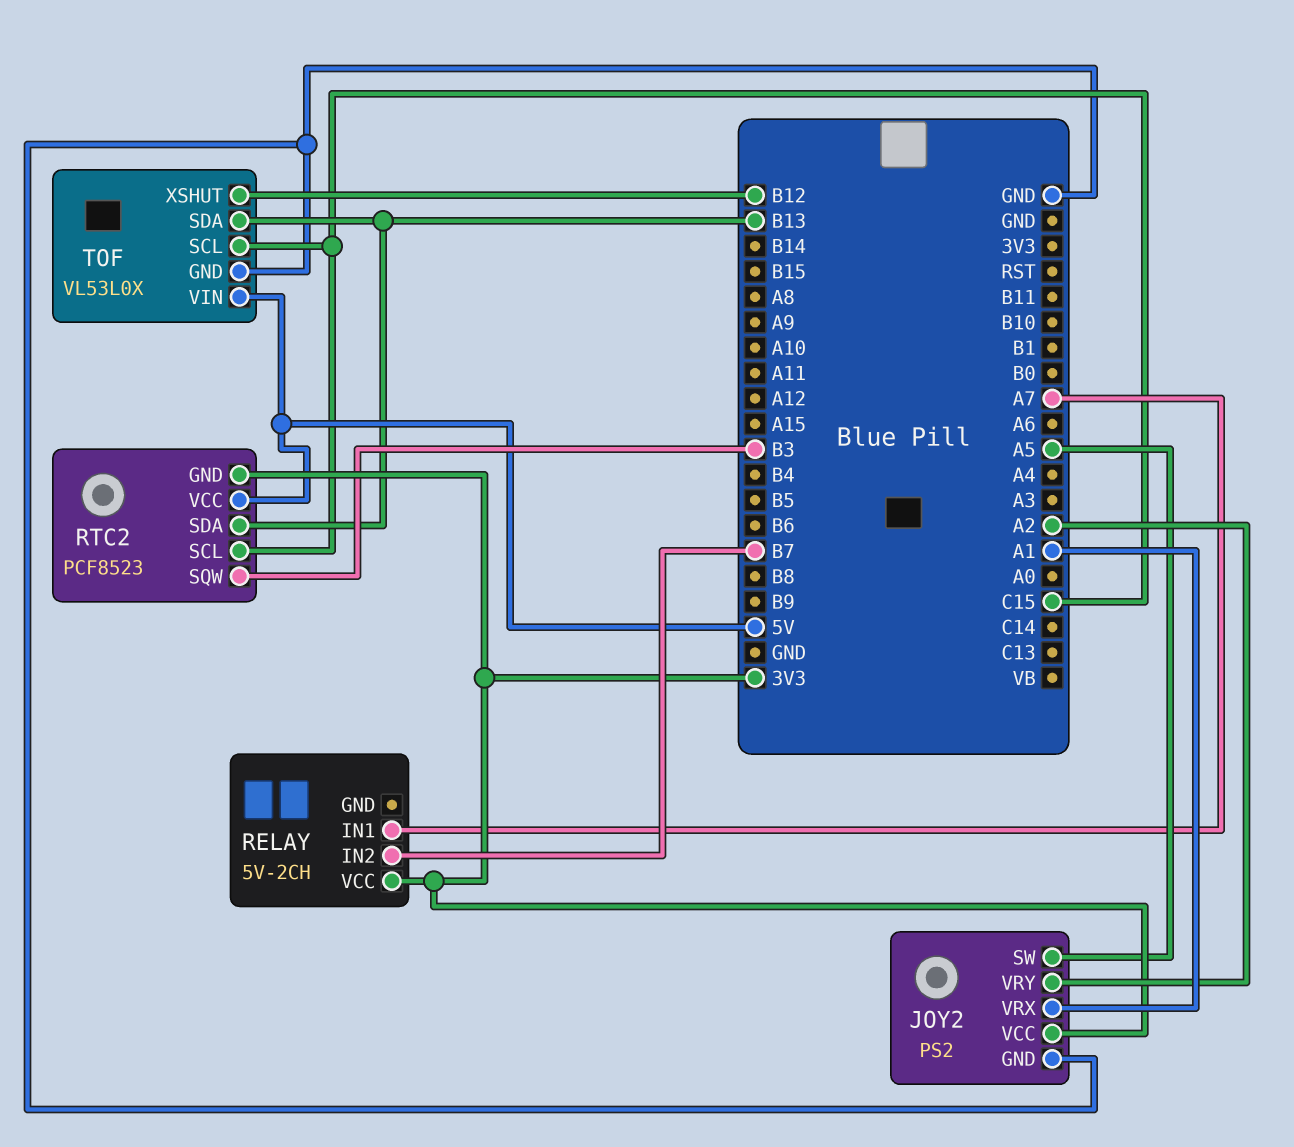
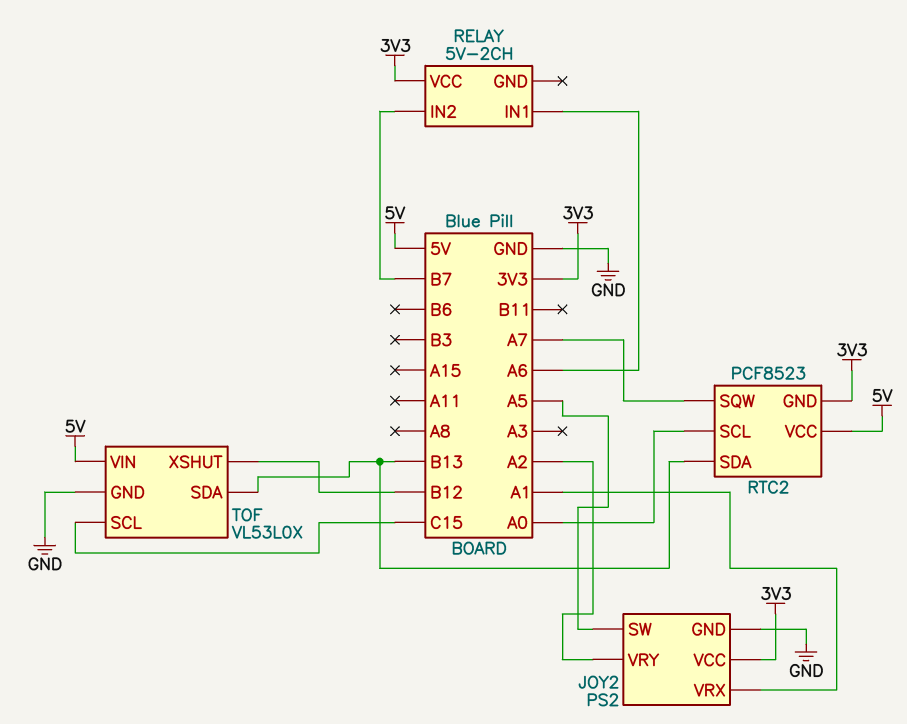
RELAY pin IN1: A7 -> A6
RTC2 pin SCL: C15 -> A0
RTC2 pin SQW: B3 -> A7

